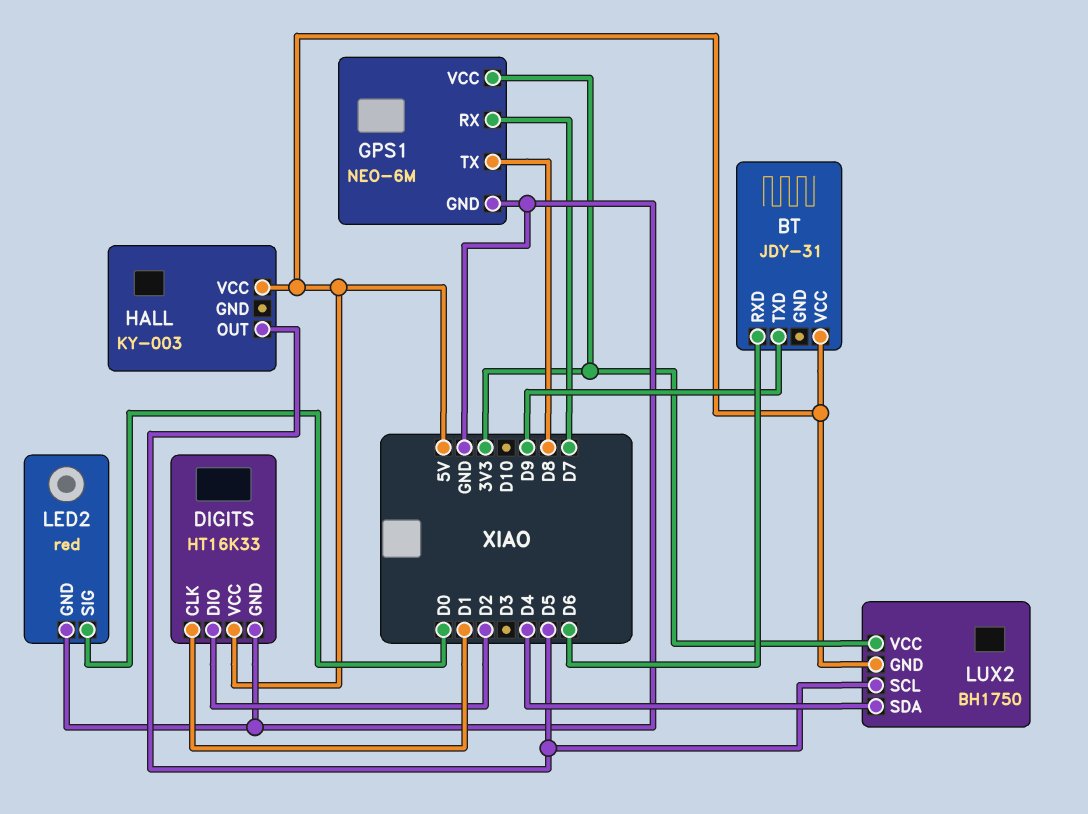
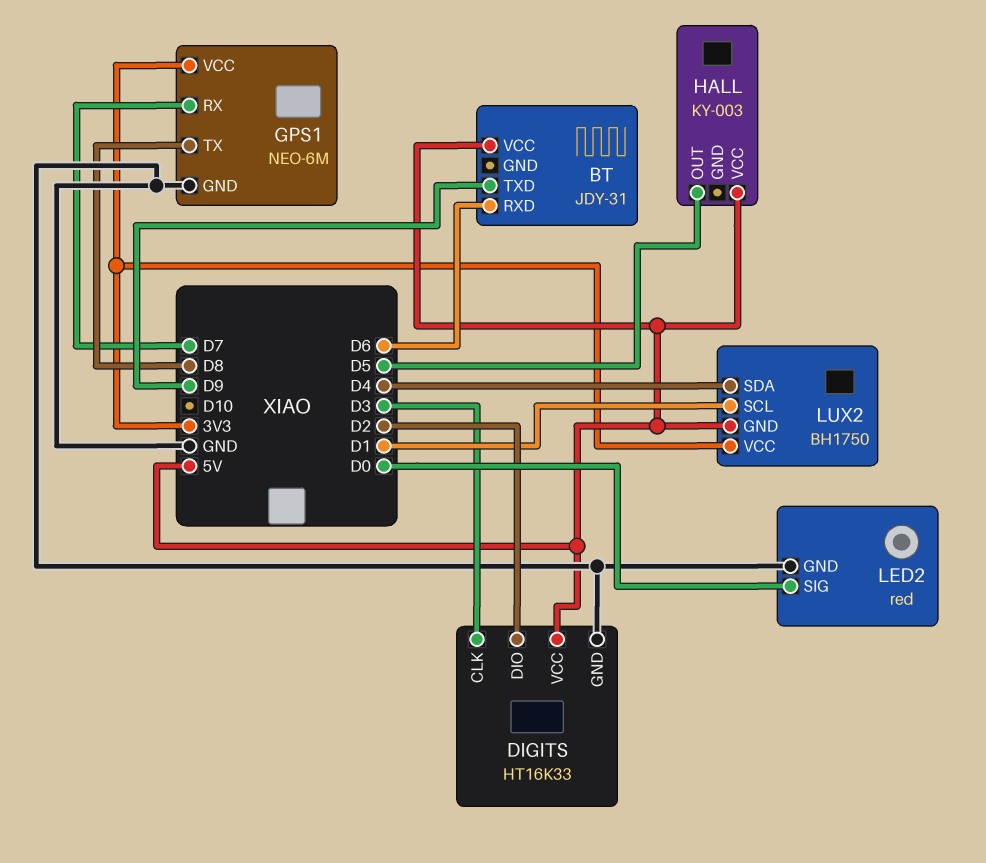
DIGITS pin CLK: D1 -> D3
LUX2 pin SCL: D5 -> D1

